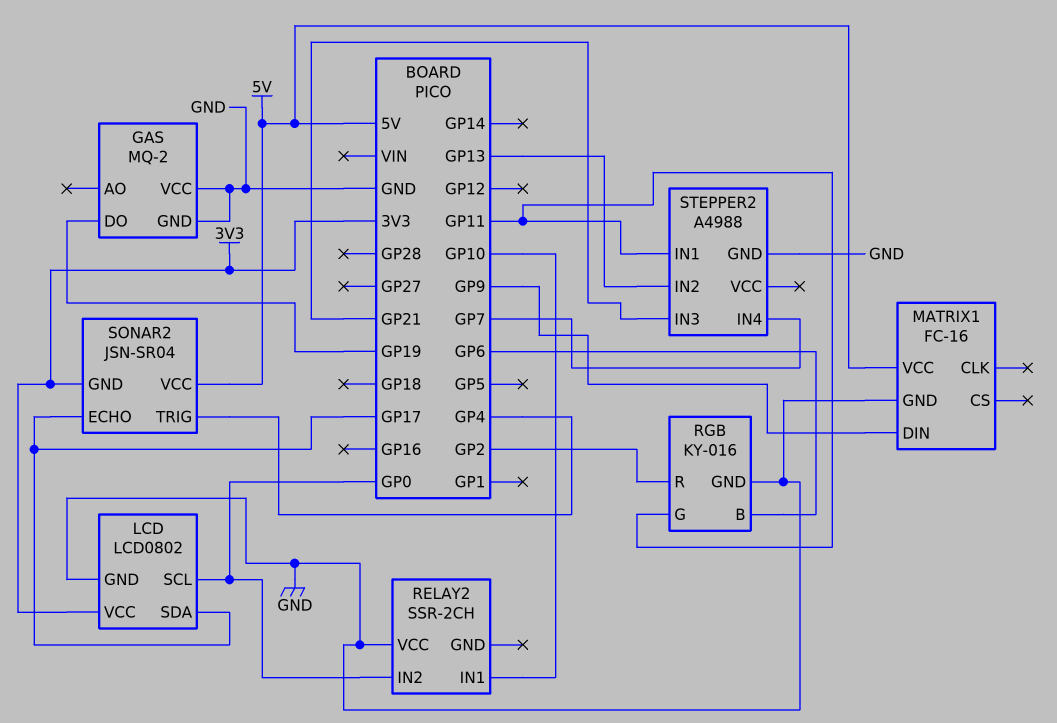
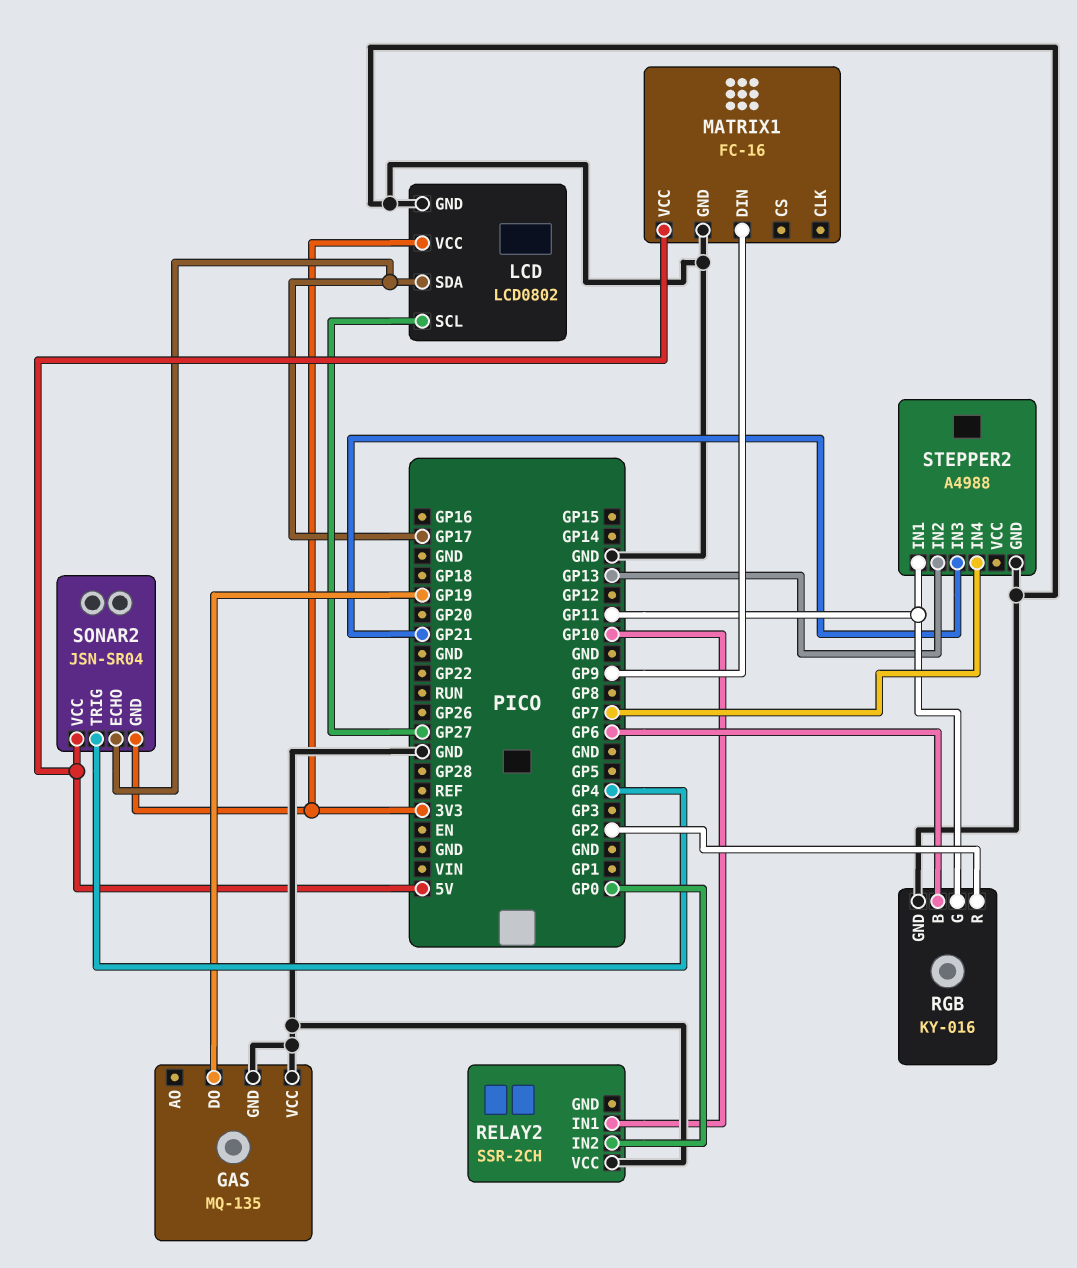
GAS: MQ-2 -> MQ-135
LCD pin SCL: GP0 -> GP27

